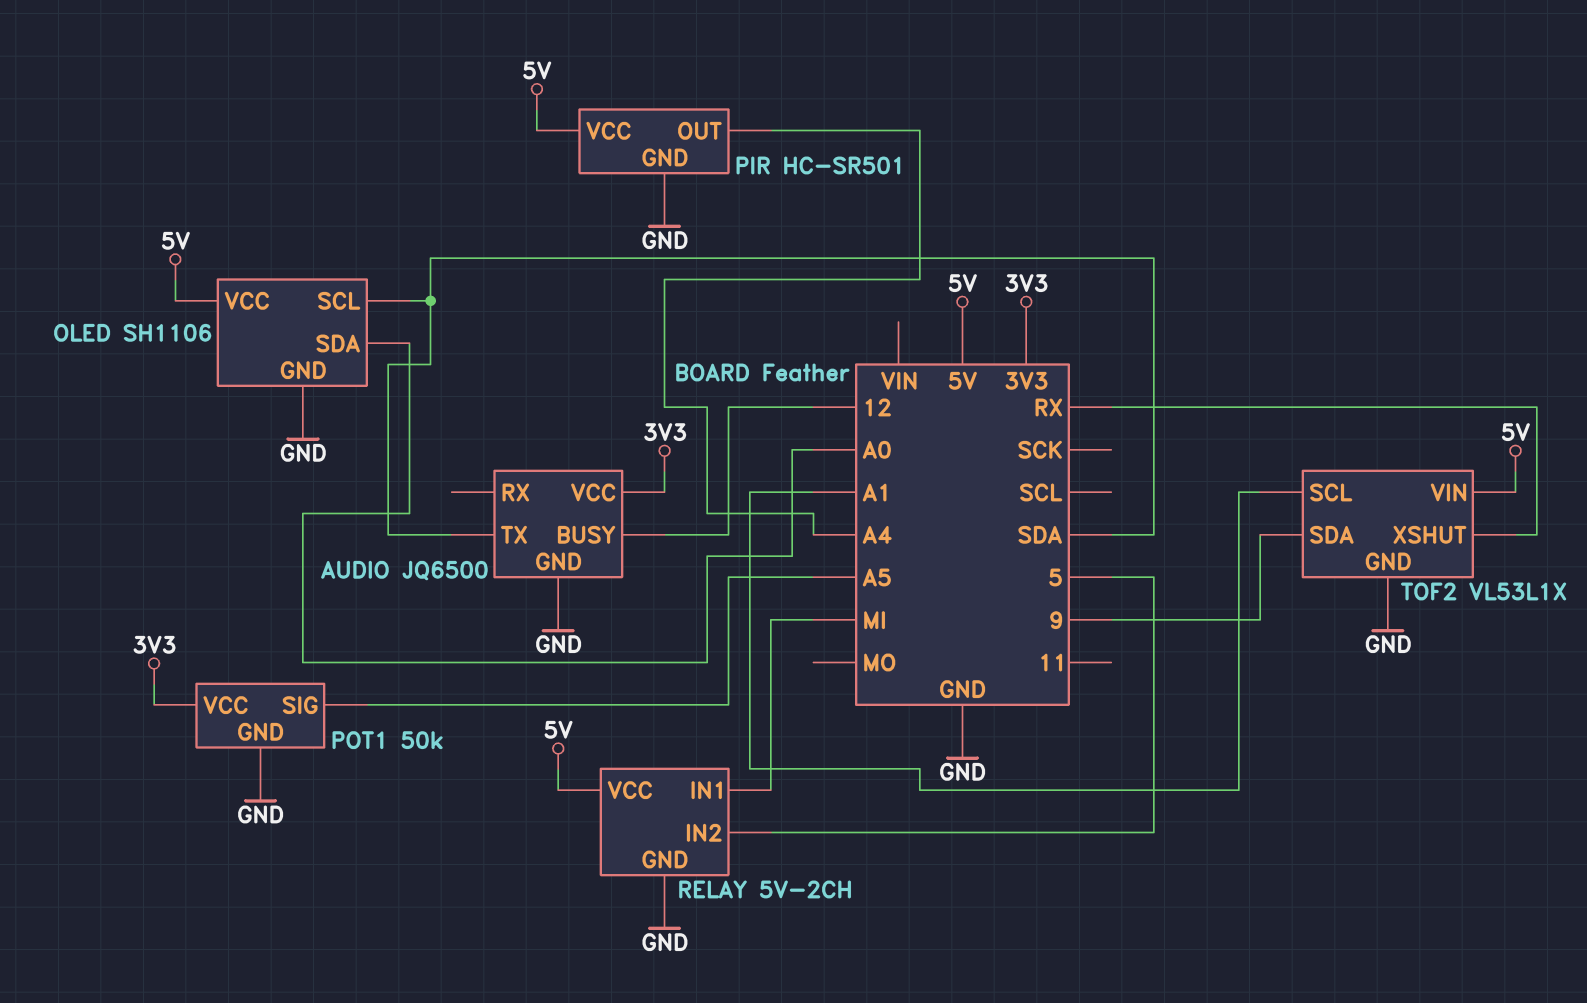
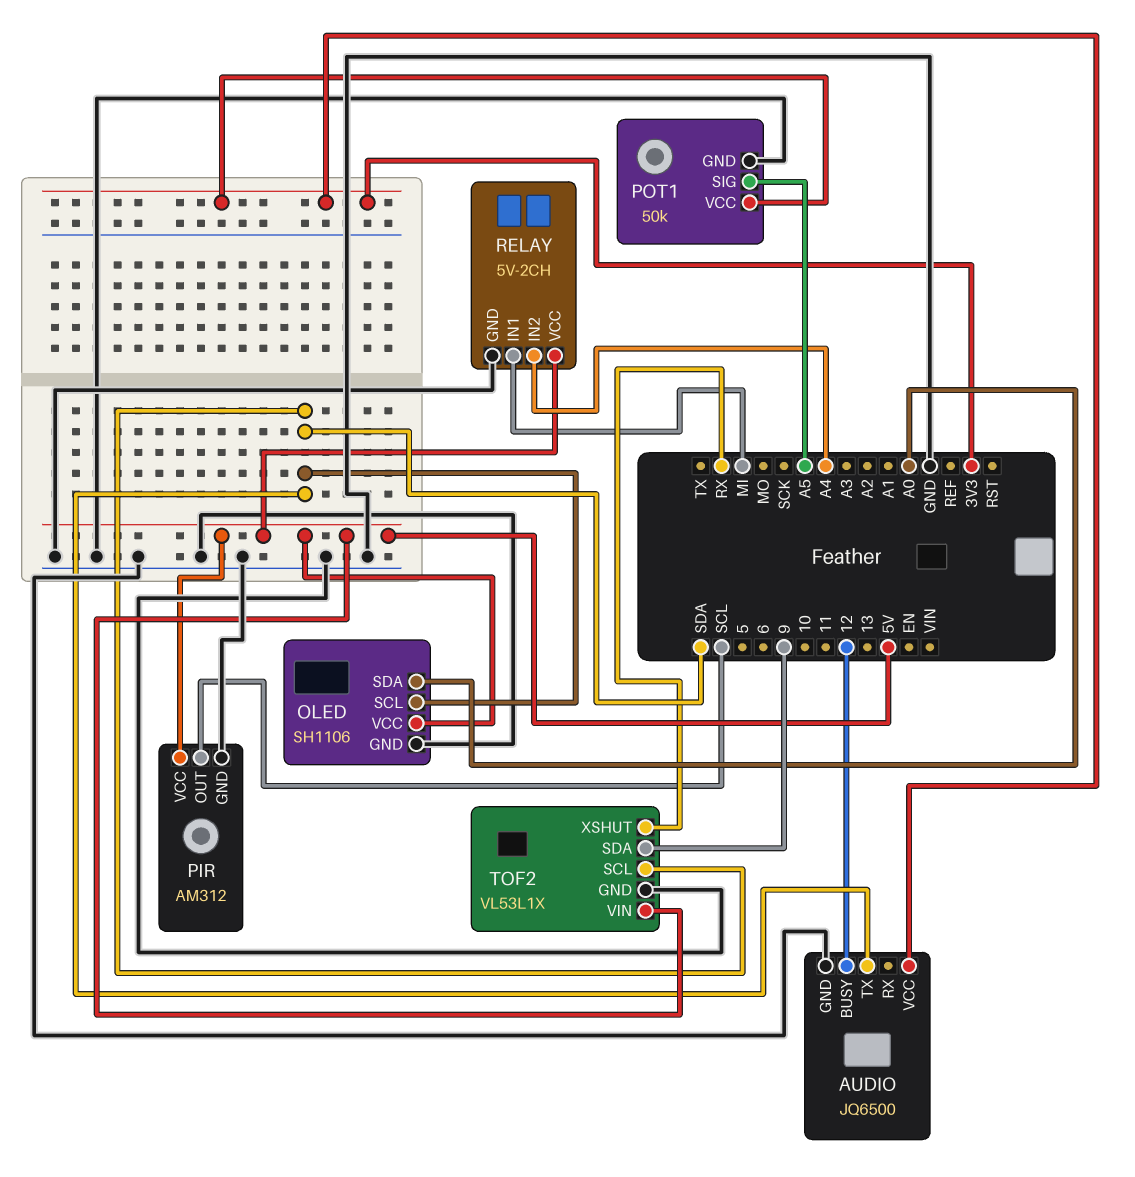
PIR: HC-SR501 -> AM312
PIR pin OUT: A4 -> SCL
RELAY pin IN2: 5 -> A4
TOF2 pin SCL: A1 -> SDA

